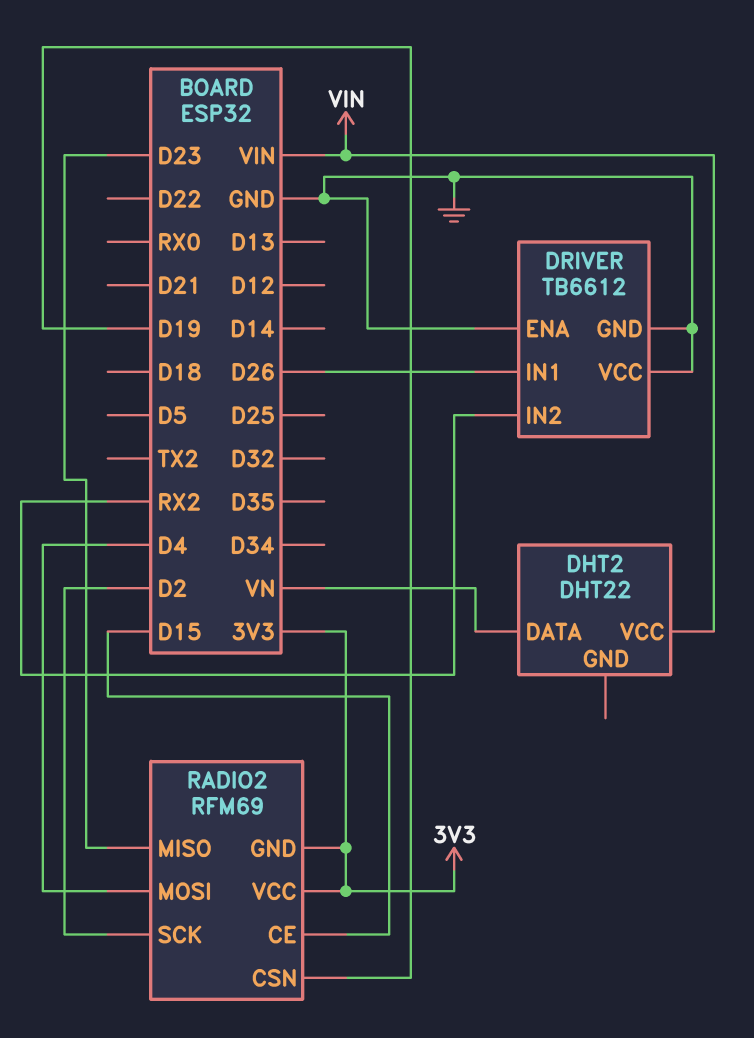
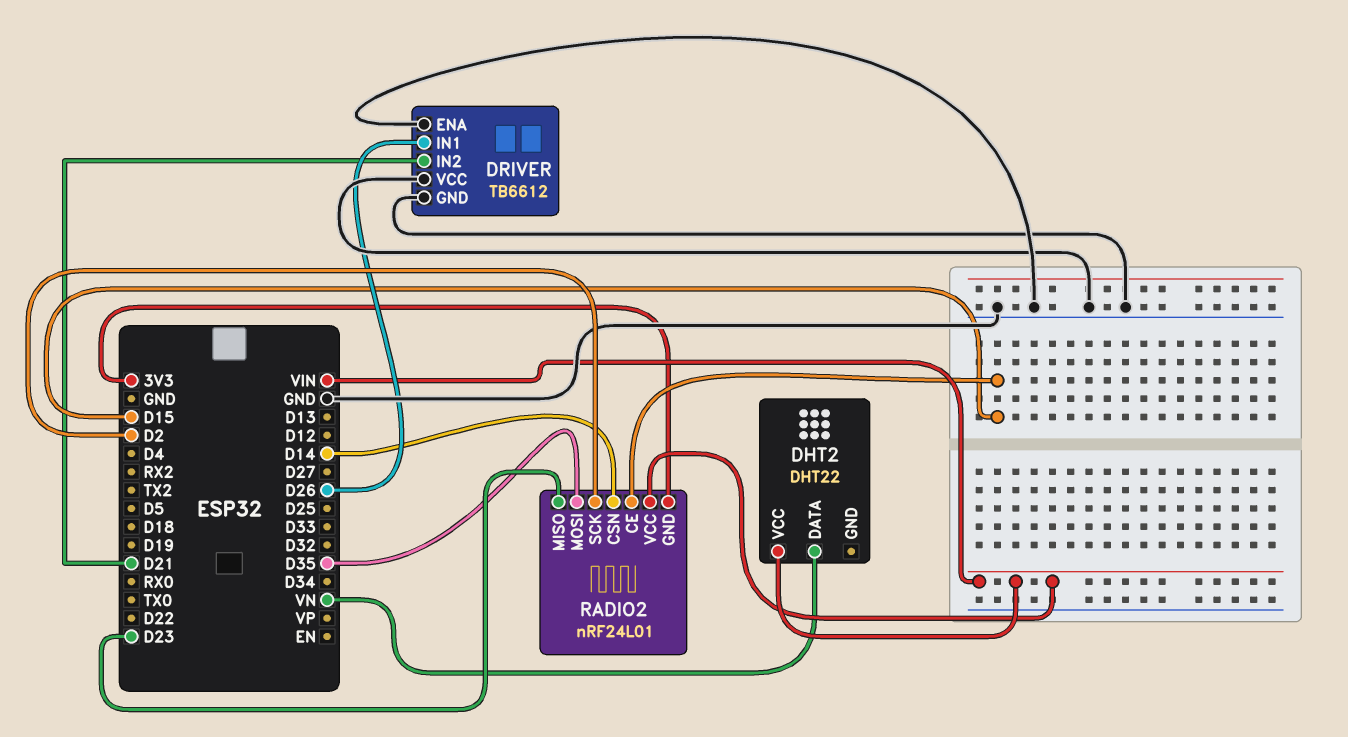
DRIVER pin IN2: RX2 -> D21
RADIO2: RFM69 -> nRF24L01
RADIO2 pin CSN: D19 -> D14
RADIO2 pin MOSI: D4 -> D35
RADIO2 pin VCC: 3V3 -> VIN

